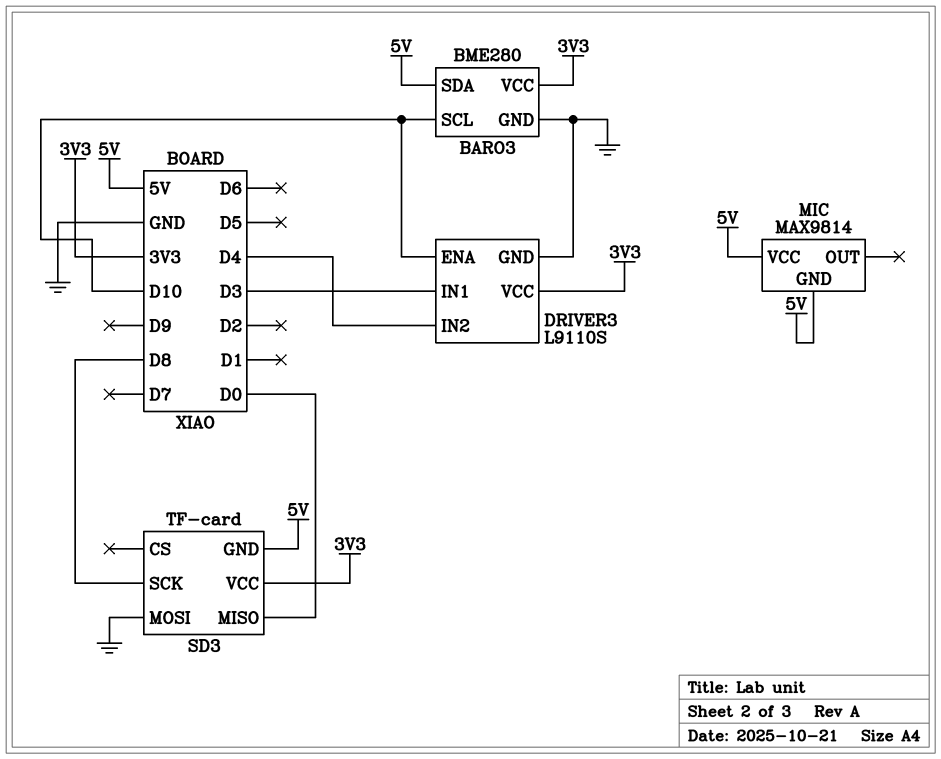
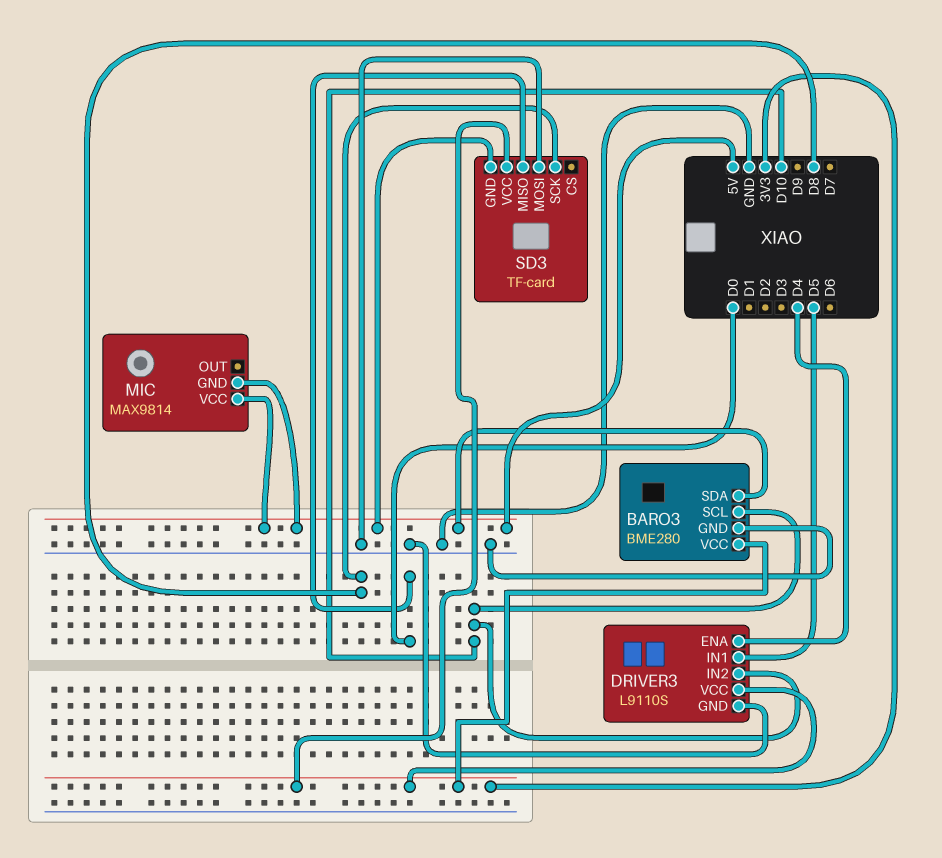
DRIVER3 pin ENA: D10 -> D4
DRIVER3 pin IN1: D3 -> D5
DRIVER3 pin IN2: D4 -> D10

